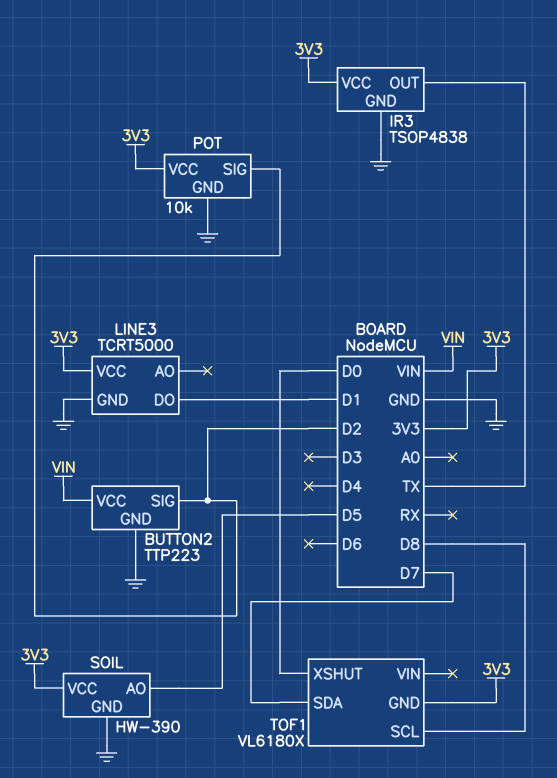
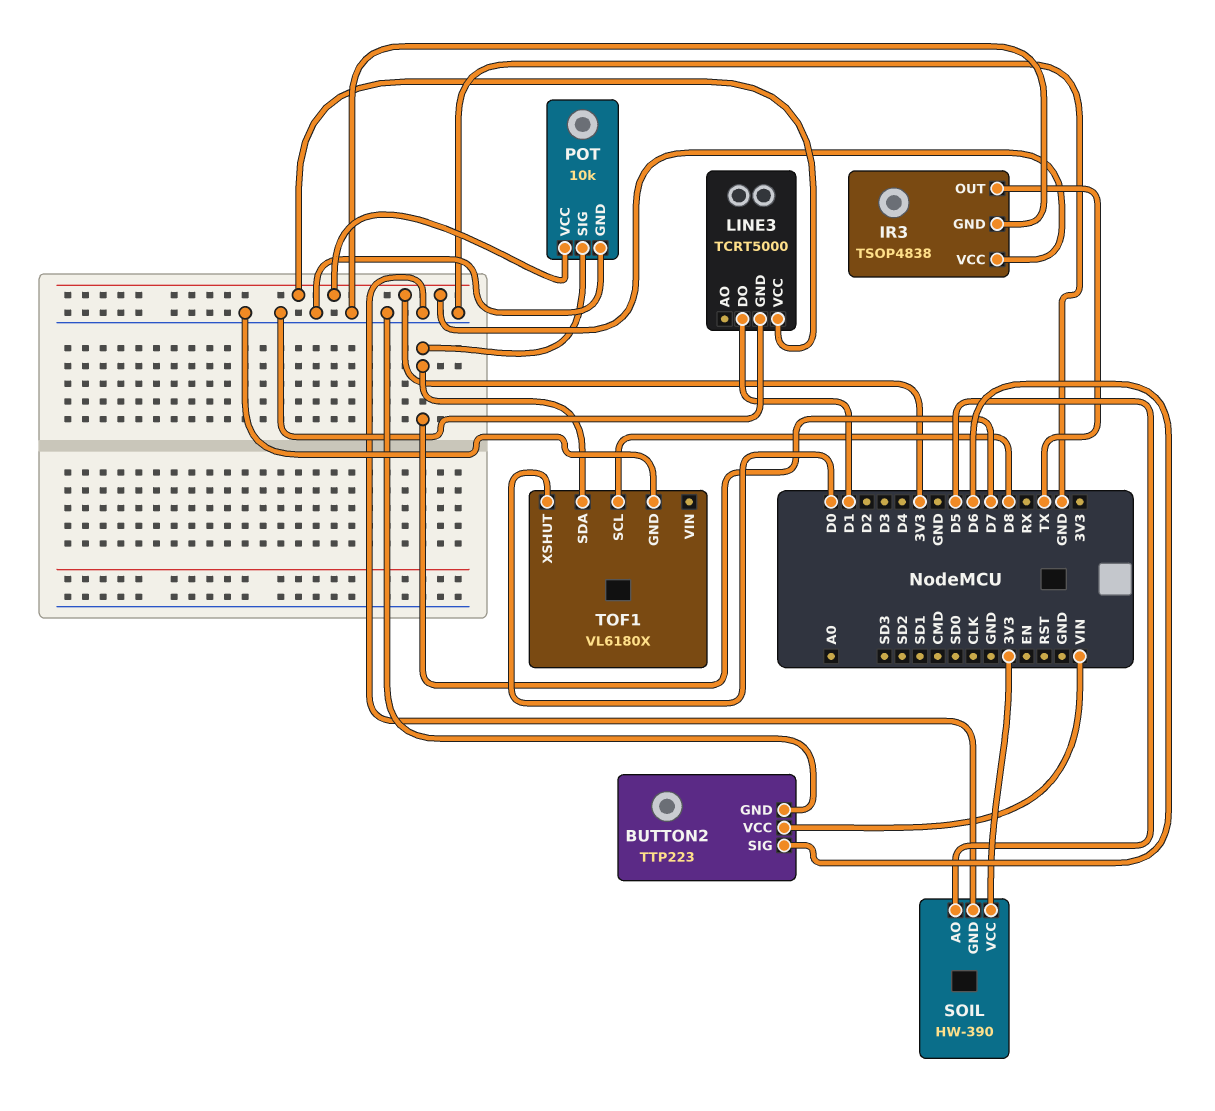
BUTTON2 pin SIG: D2 -> D6
POT pin SIG: D2 -> D7
TOF1 pin GND: 3V3 -> GND

